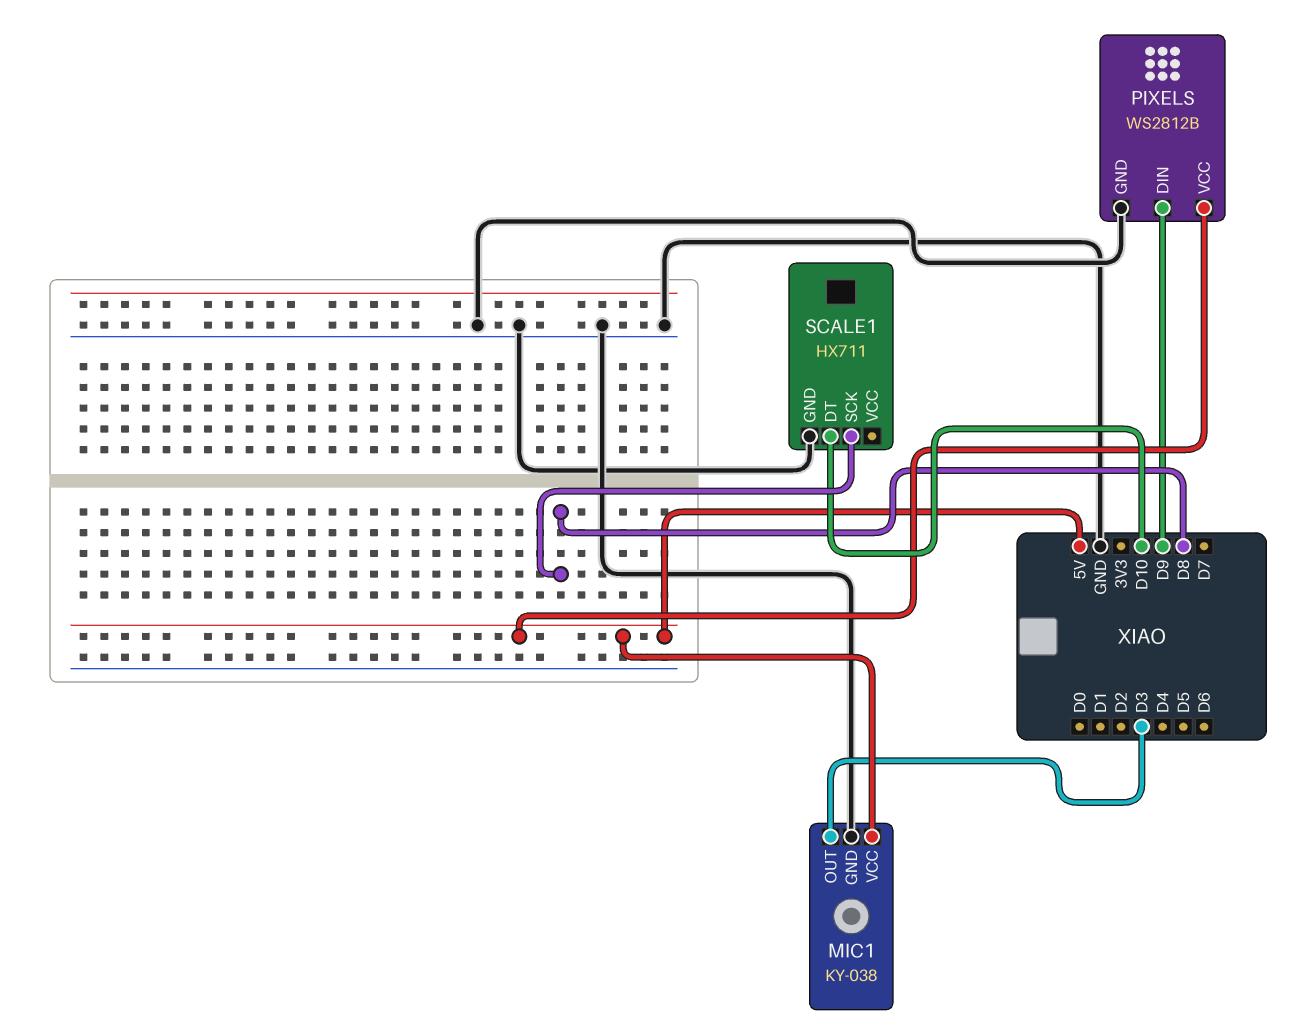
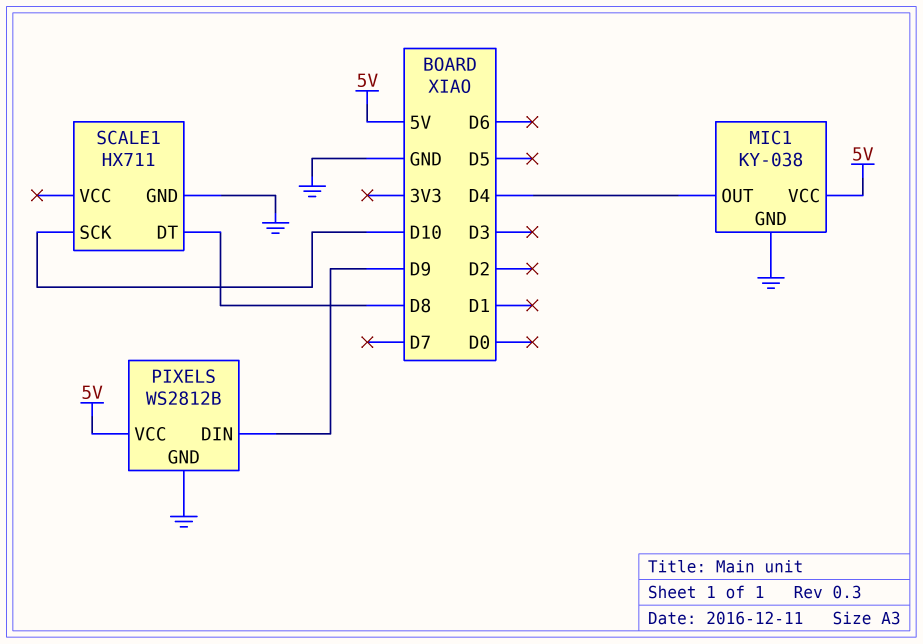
MIC1 pin OUT: D3 -> D4
SCALE1 pin DT: D10 -> D8
SCALE1 pin SCK: D8 -> D10

